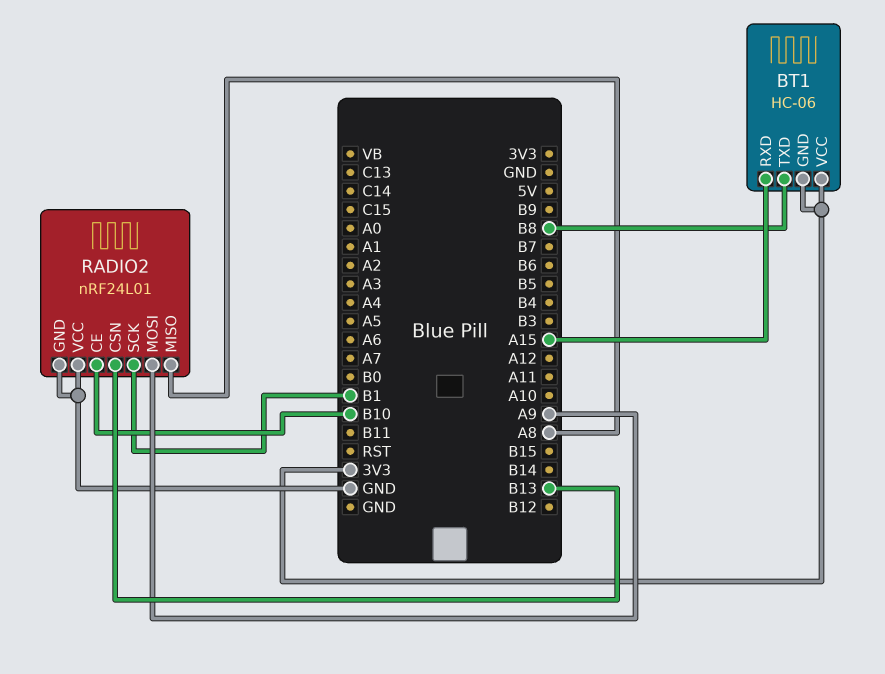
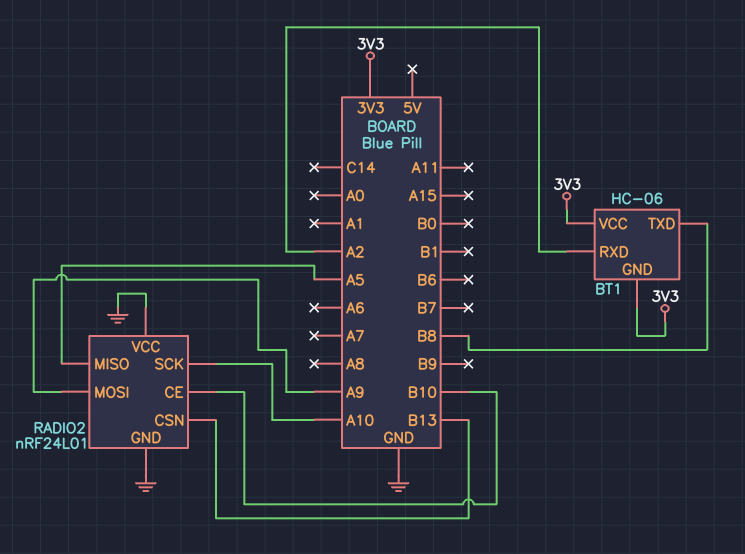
BT1 pin RXD: A15 -> A2
RADIO2 pin MISO: A8 -> A5
RADIO2 pin SCK: B1 -> A10

